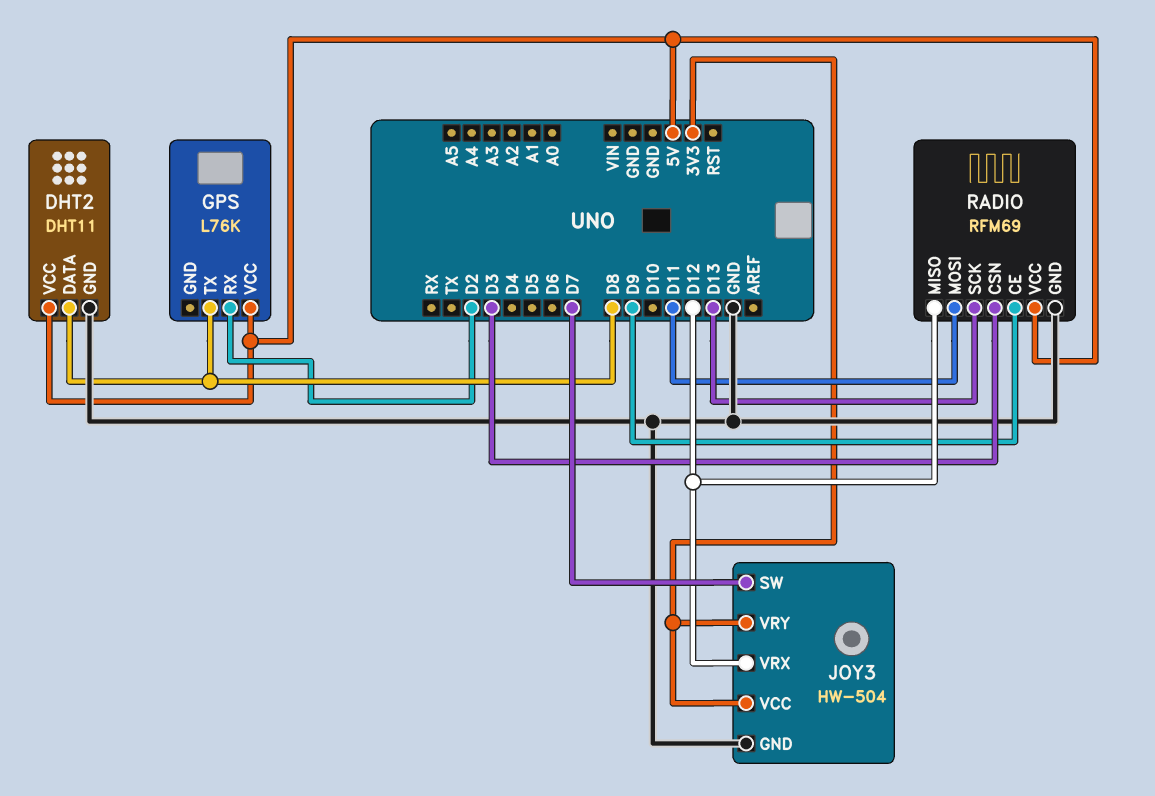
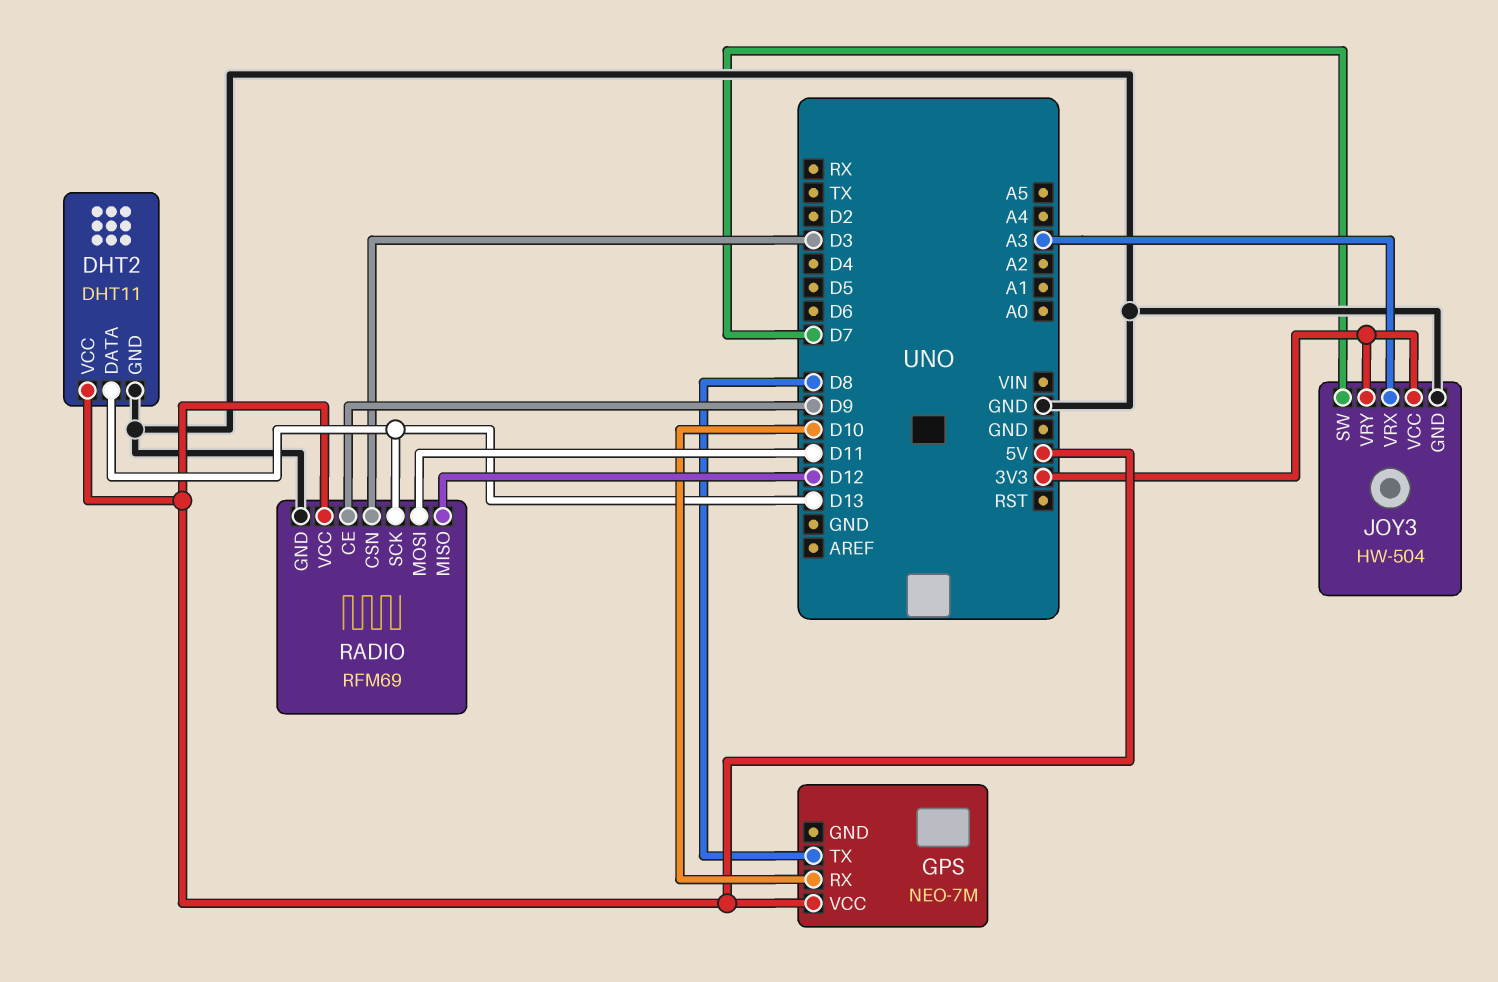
DHT2 pin DATA: D8 -> D13
GPS: L76K -> NEO-7M
GPS pin RX: D2 -> D10
JOY3 pin VRX: D12 -> A3

